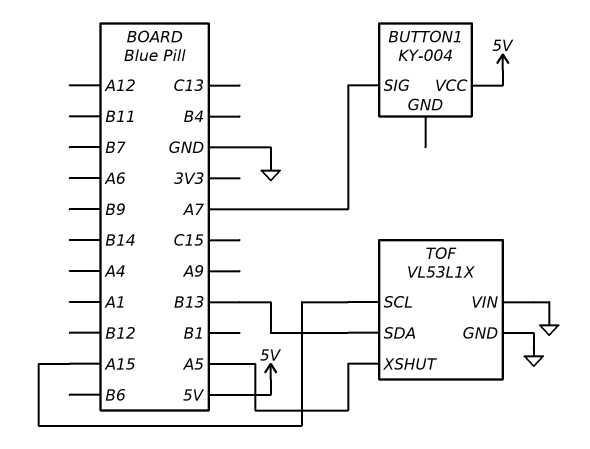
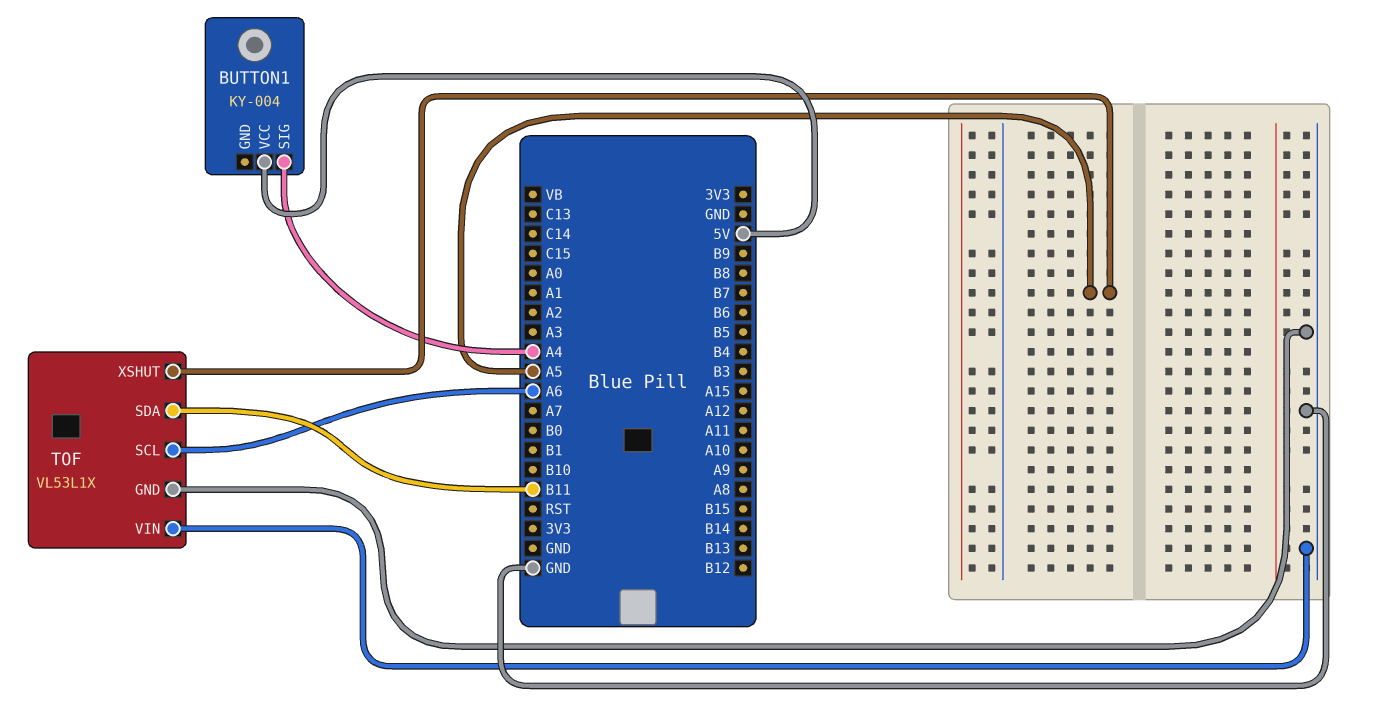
BUTTON1 pin SIG: A7 -> A4
TOF pin SCL: A15 -> A6
TOF pin SDA: B13 -> B11

